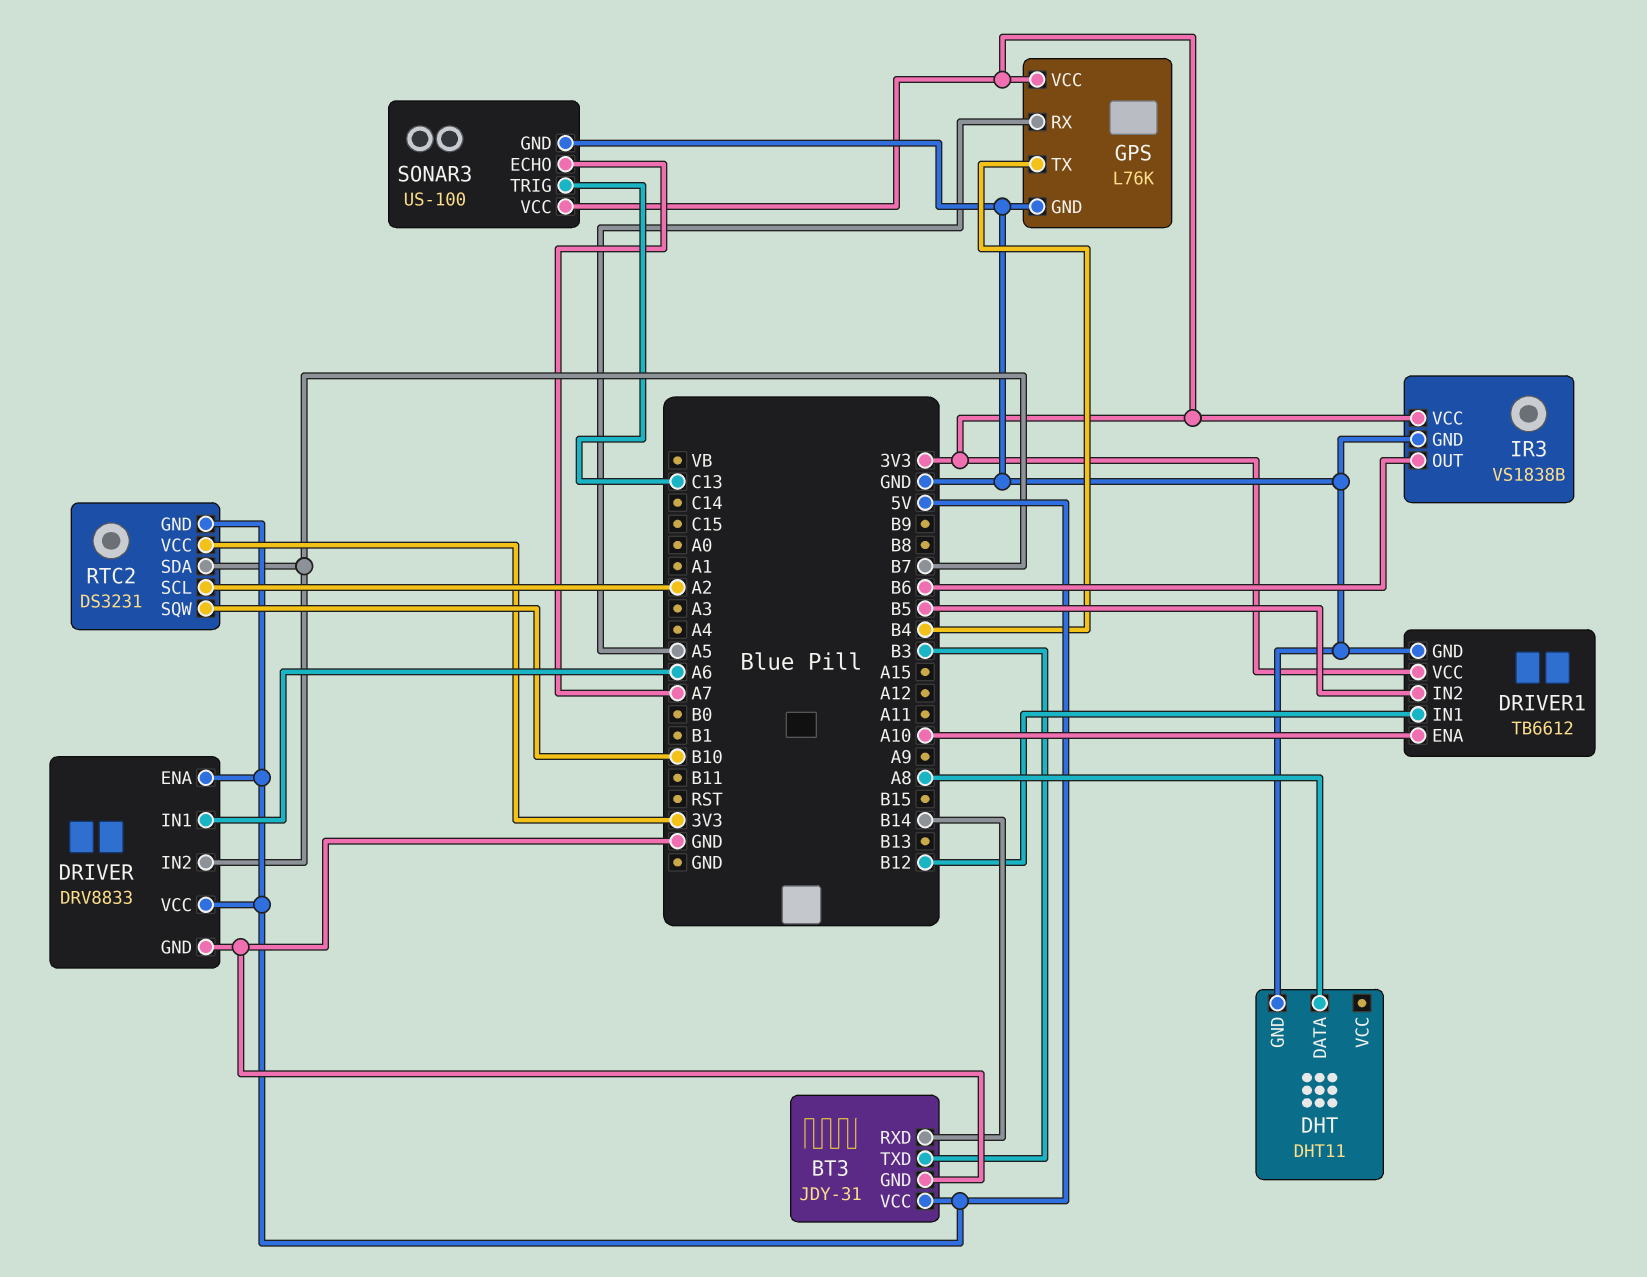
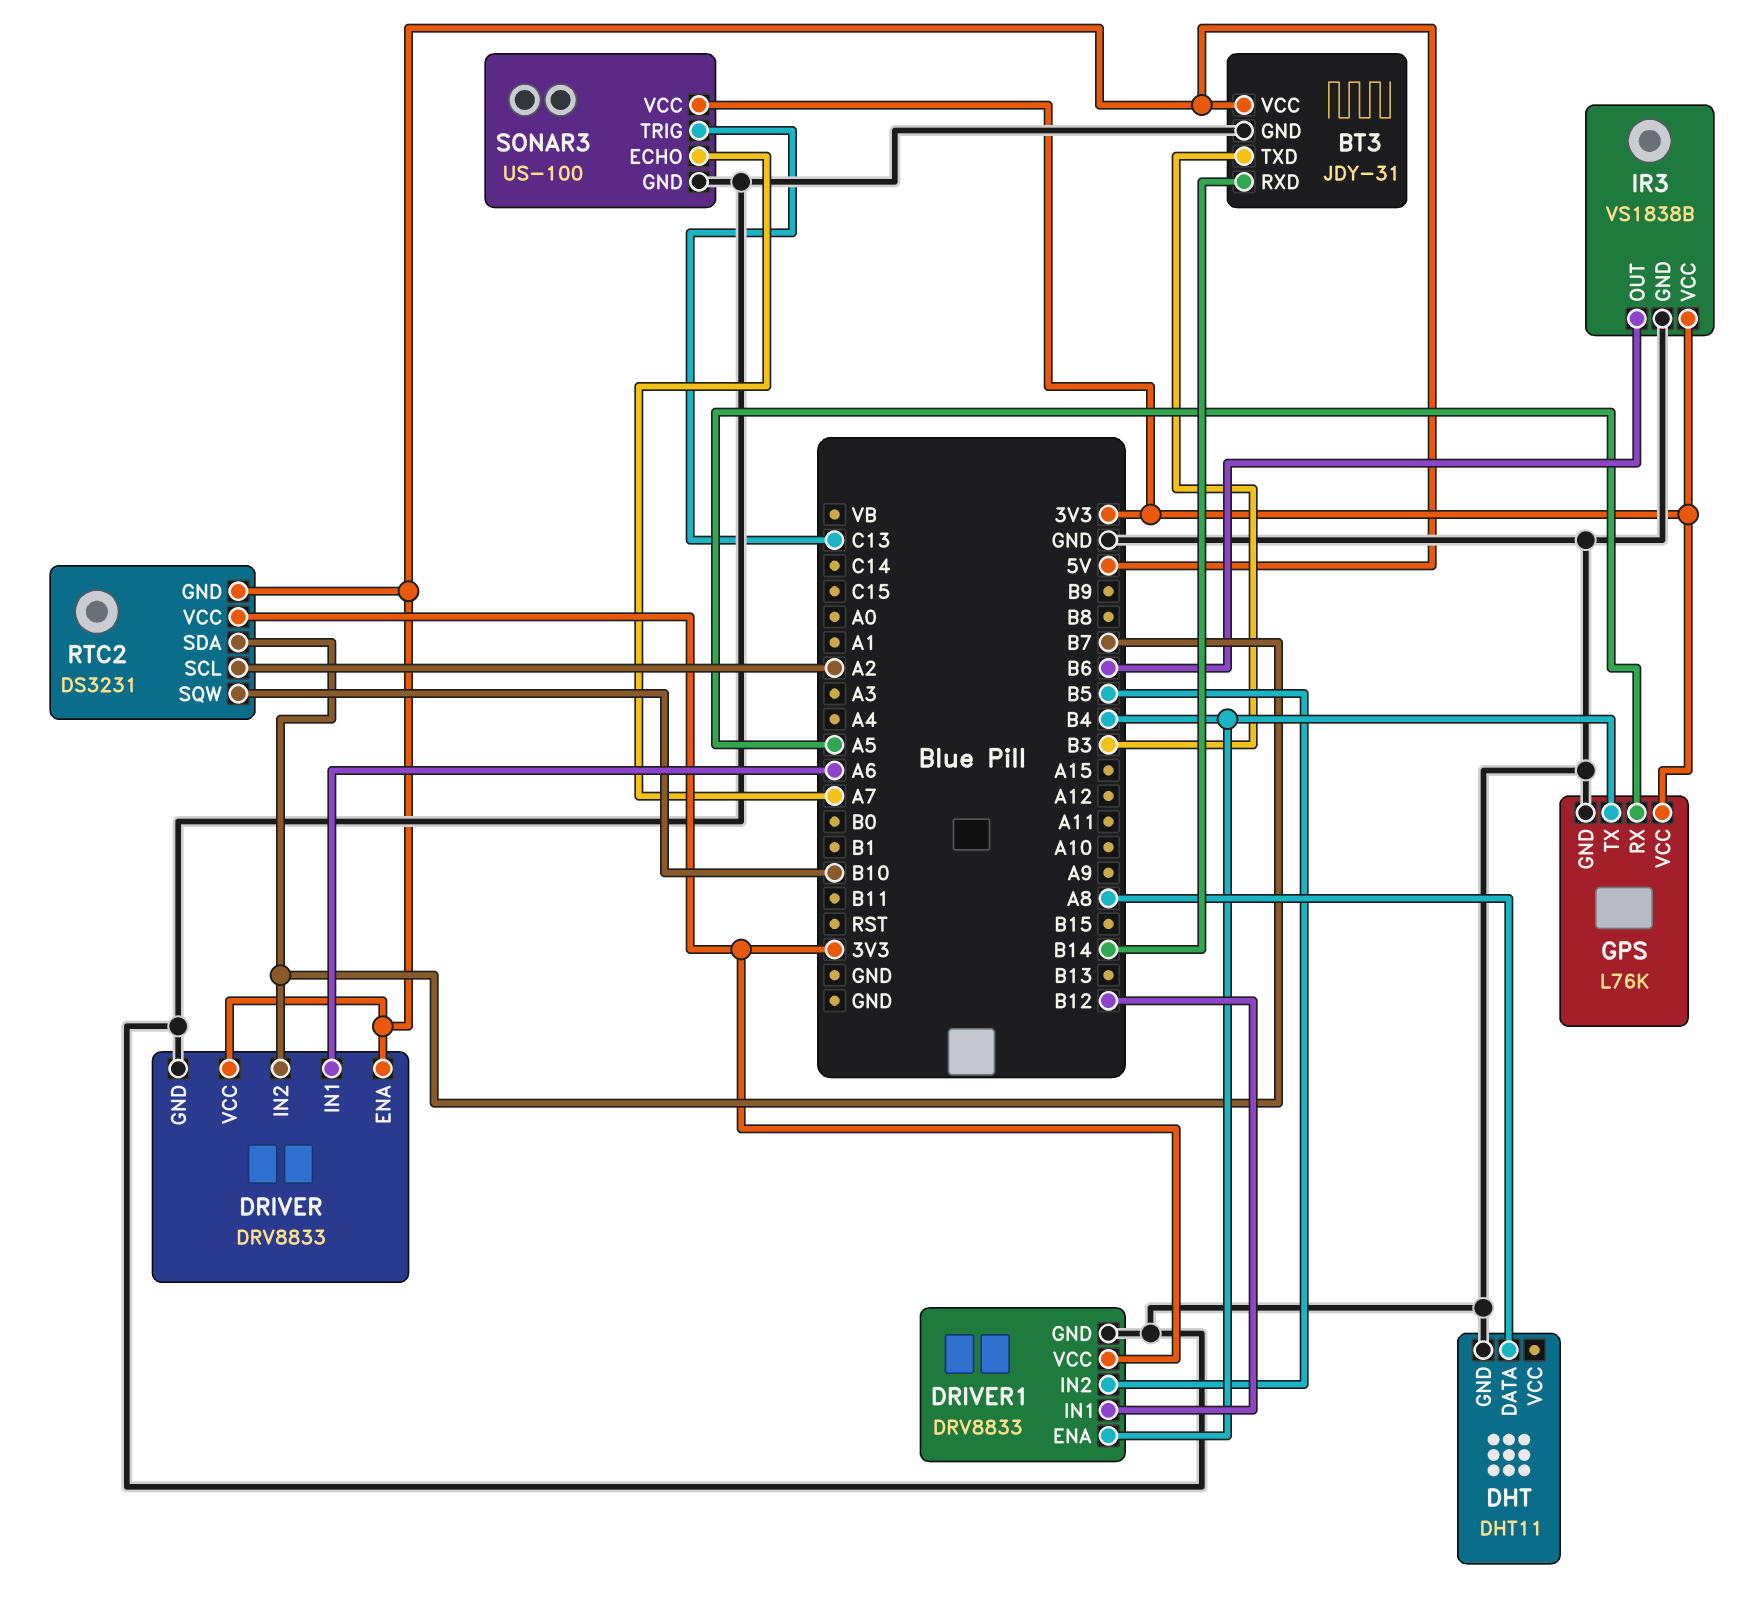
DRIVER1: TB6612 -> DRV8833
DRIVER1 pin ENA: A10 -> B4

